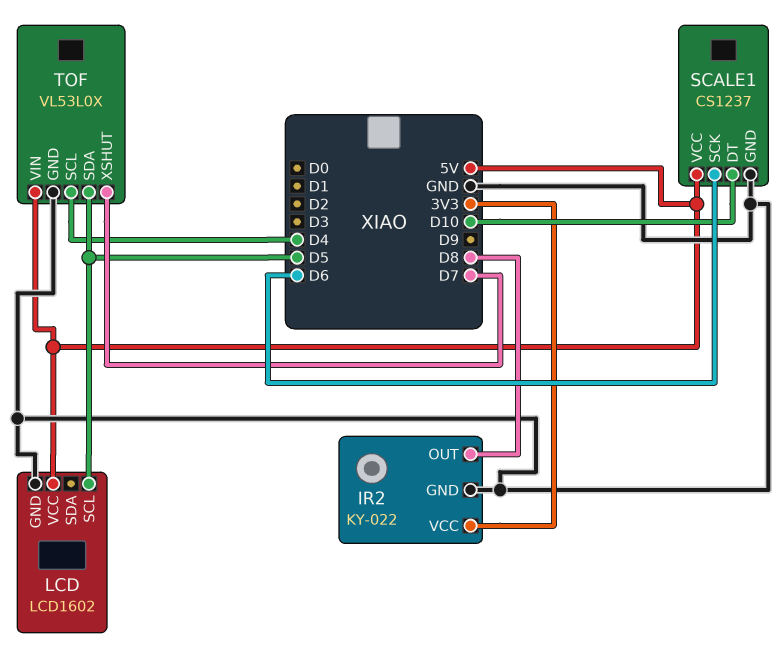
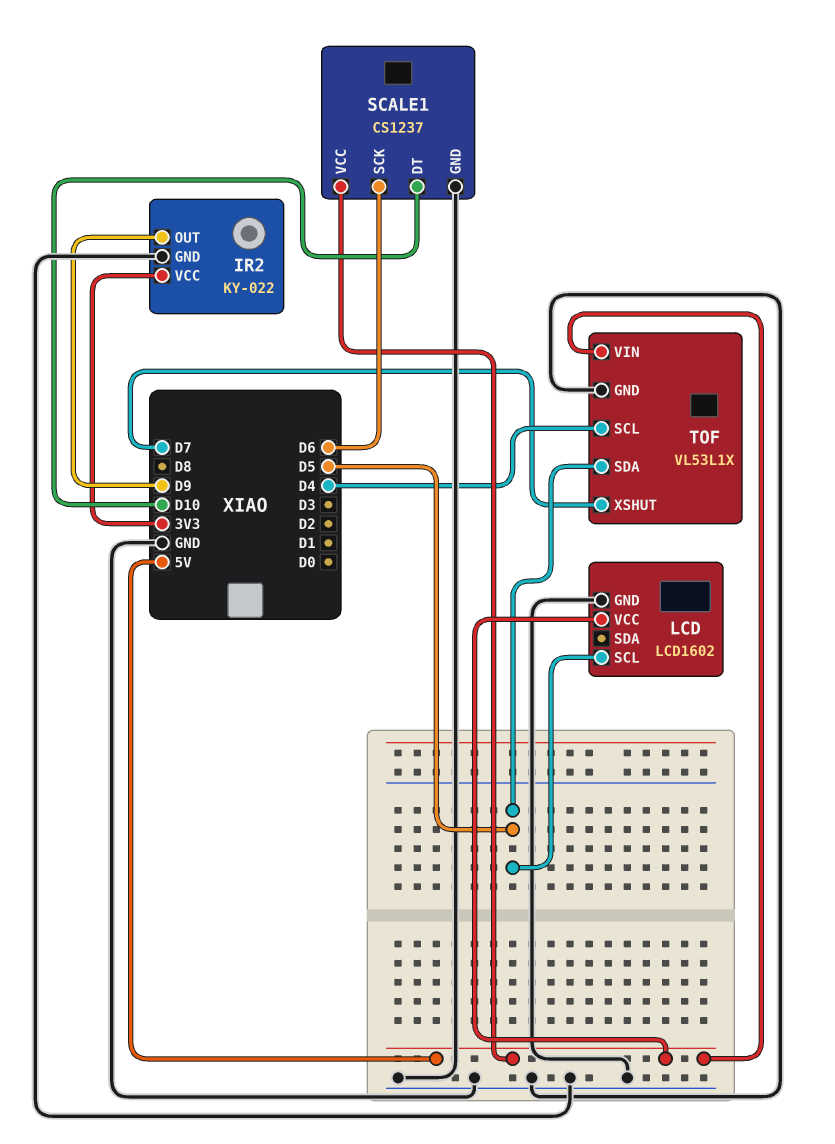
IR2 pin OUT: D8 -> D9
TOF: VL53L0X -> VL53L1X

